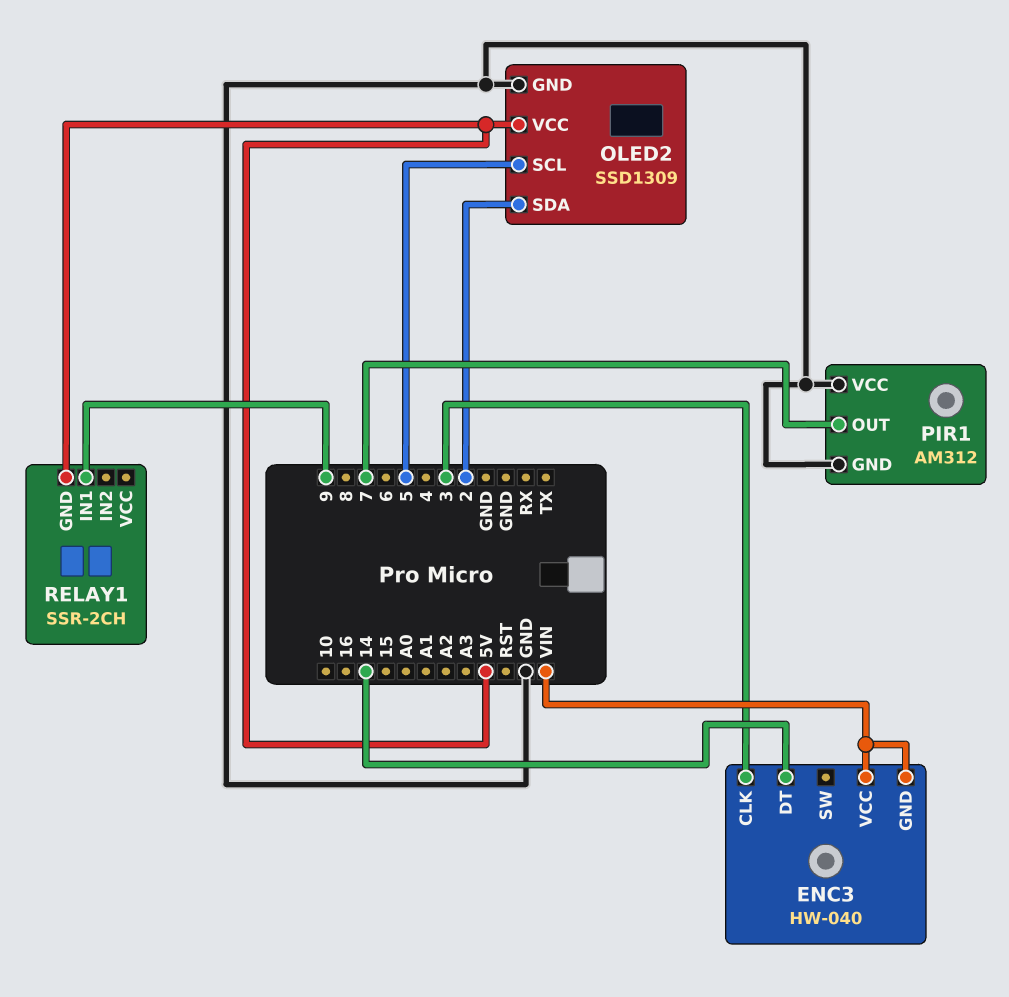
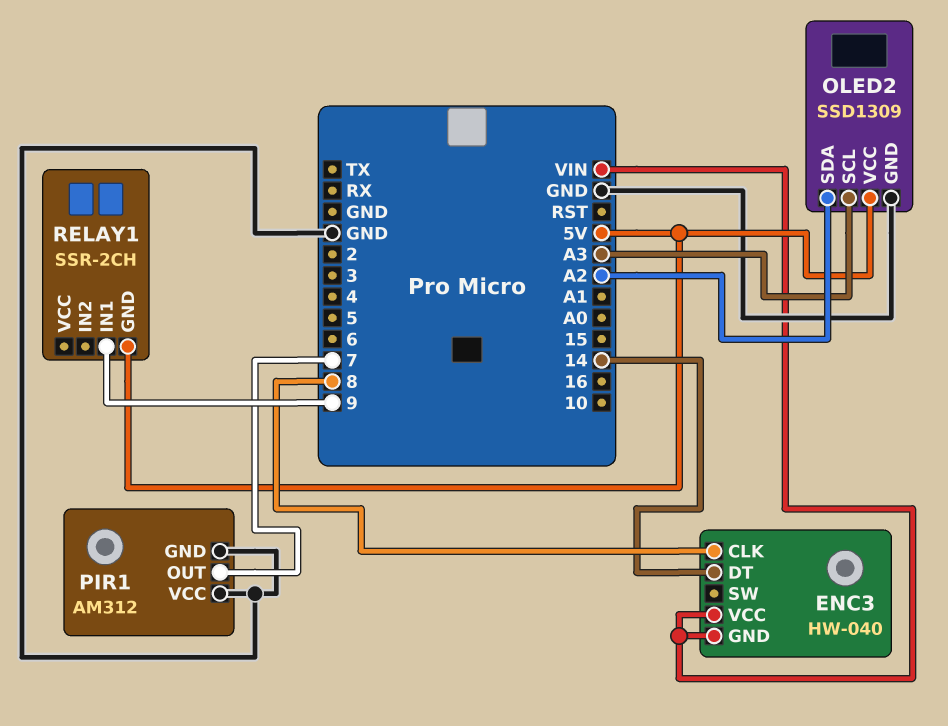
ENC3 pin CLK: 3 -> 8
OLED2 pin SCL: 5 -> A3
OLED2 pin SDA: 2 -> A2

